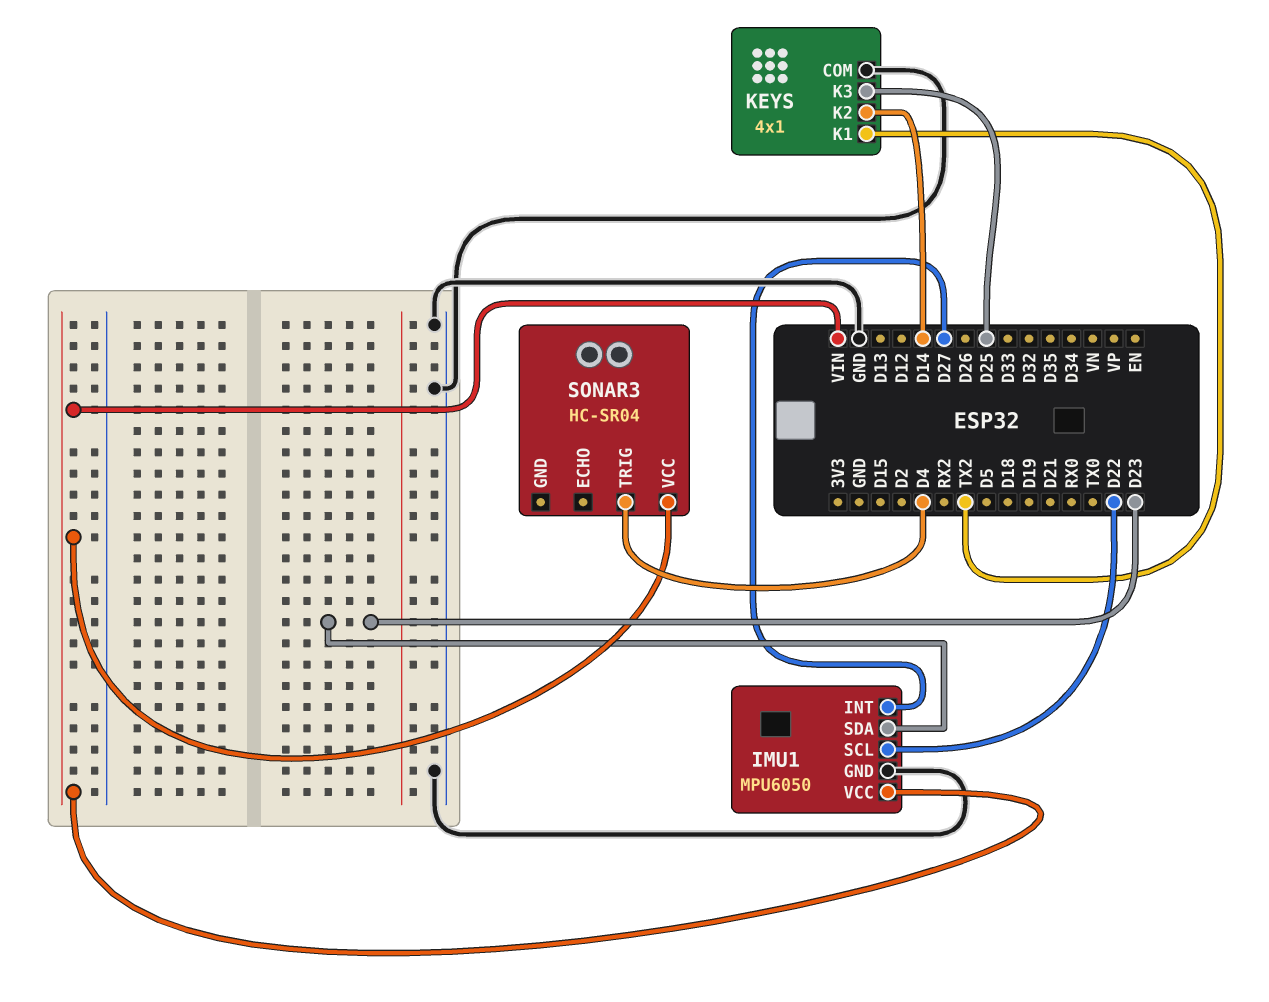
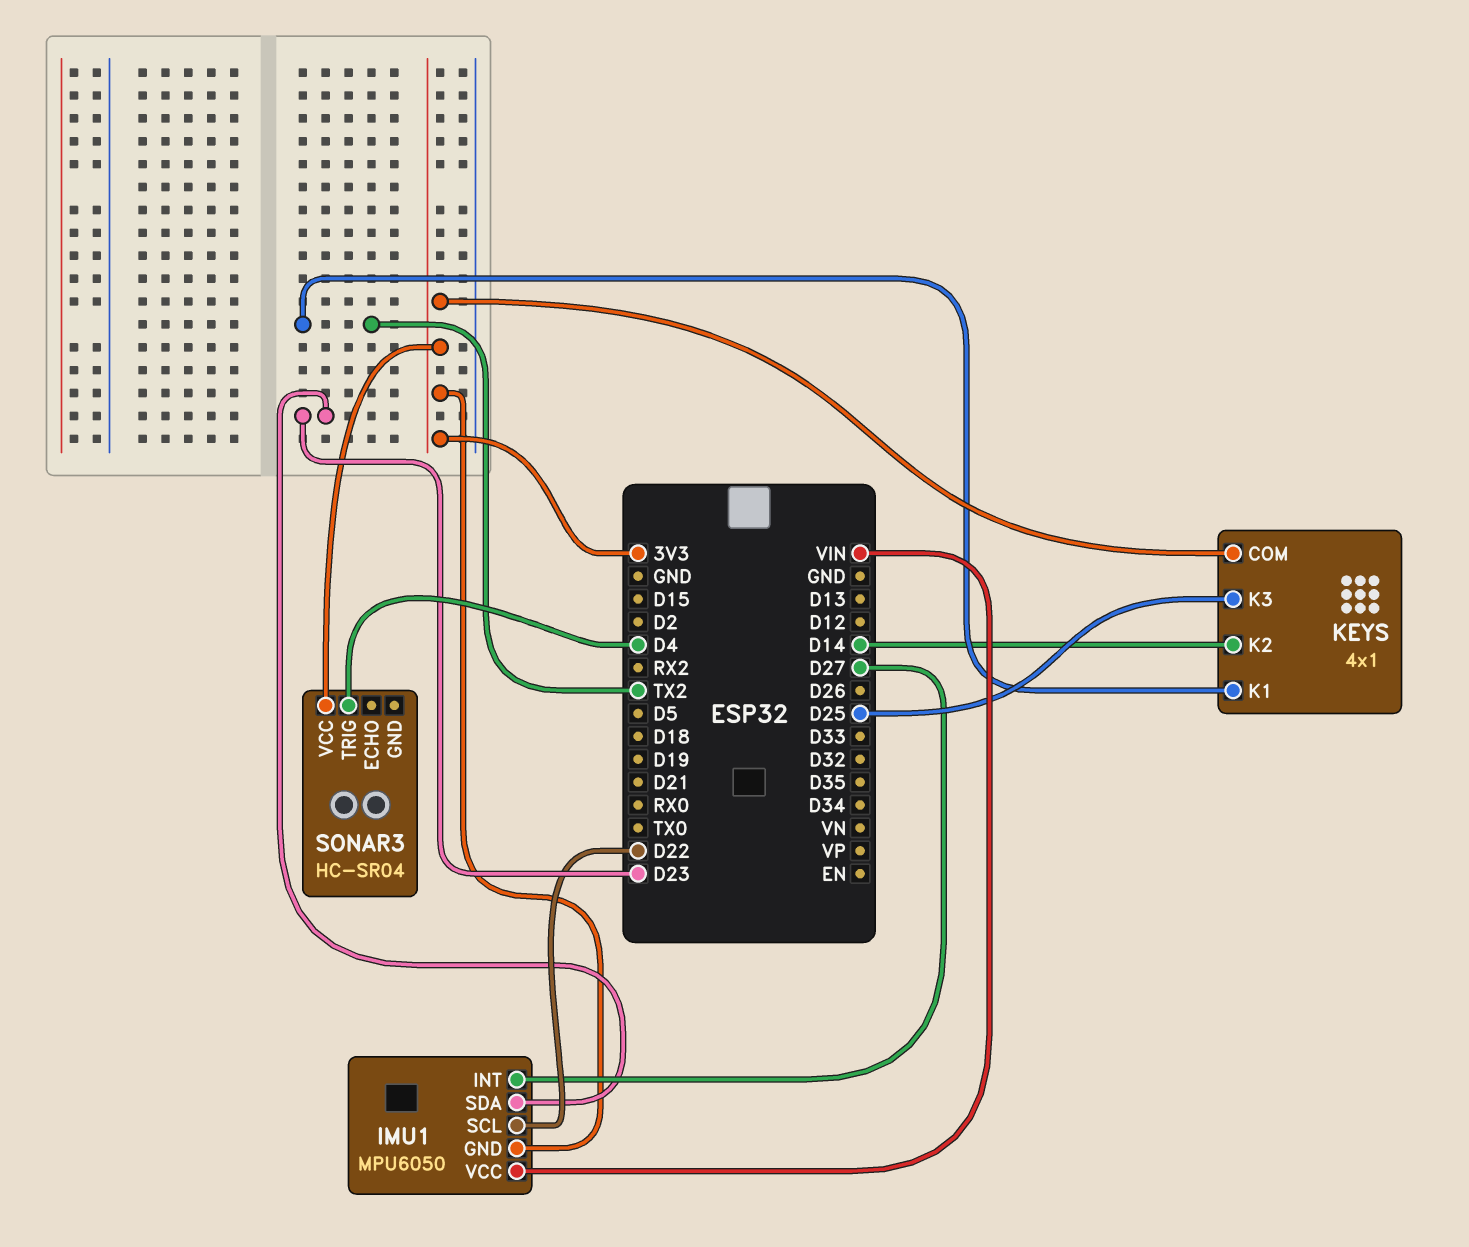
IMU1 pin GND: GND -> 3V3
KEYS pin COM: GND -> 3V3
SONAR3 pin VCC: VIN -> 3V3

